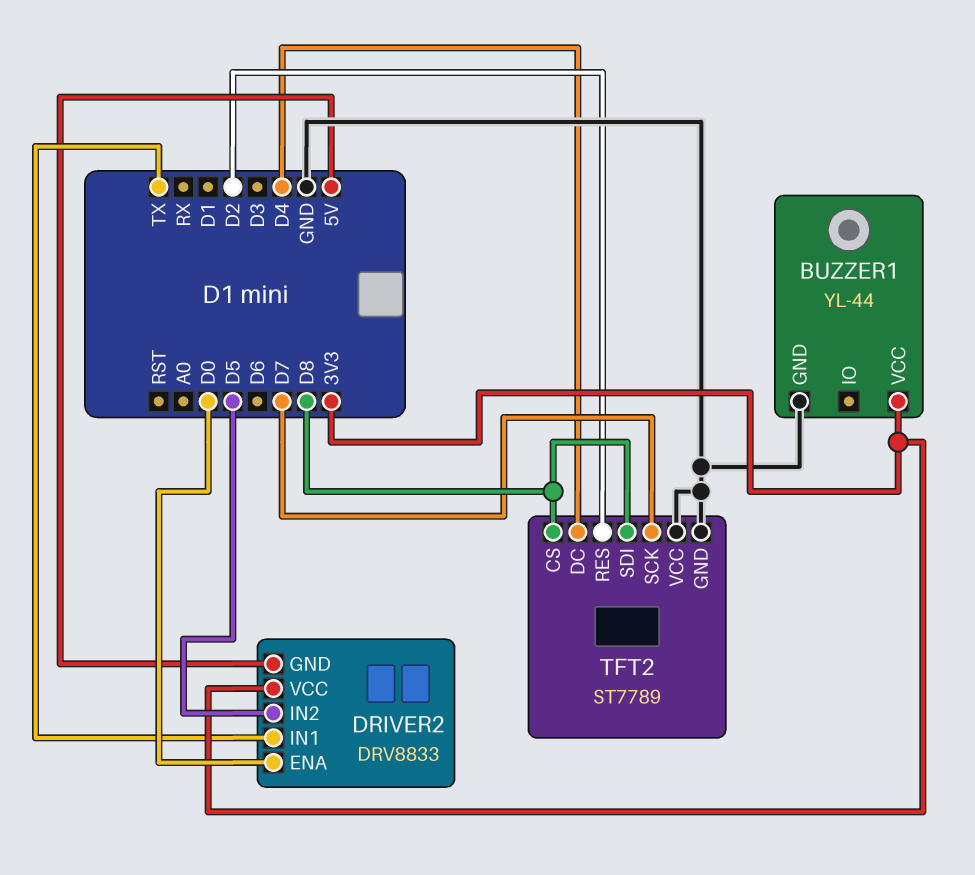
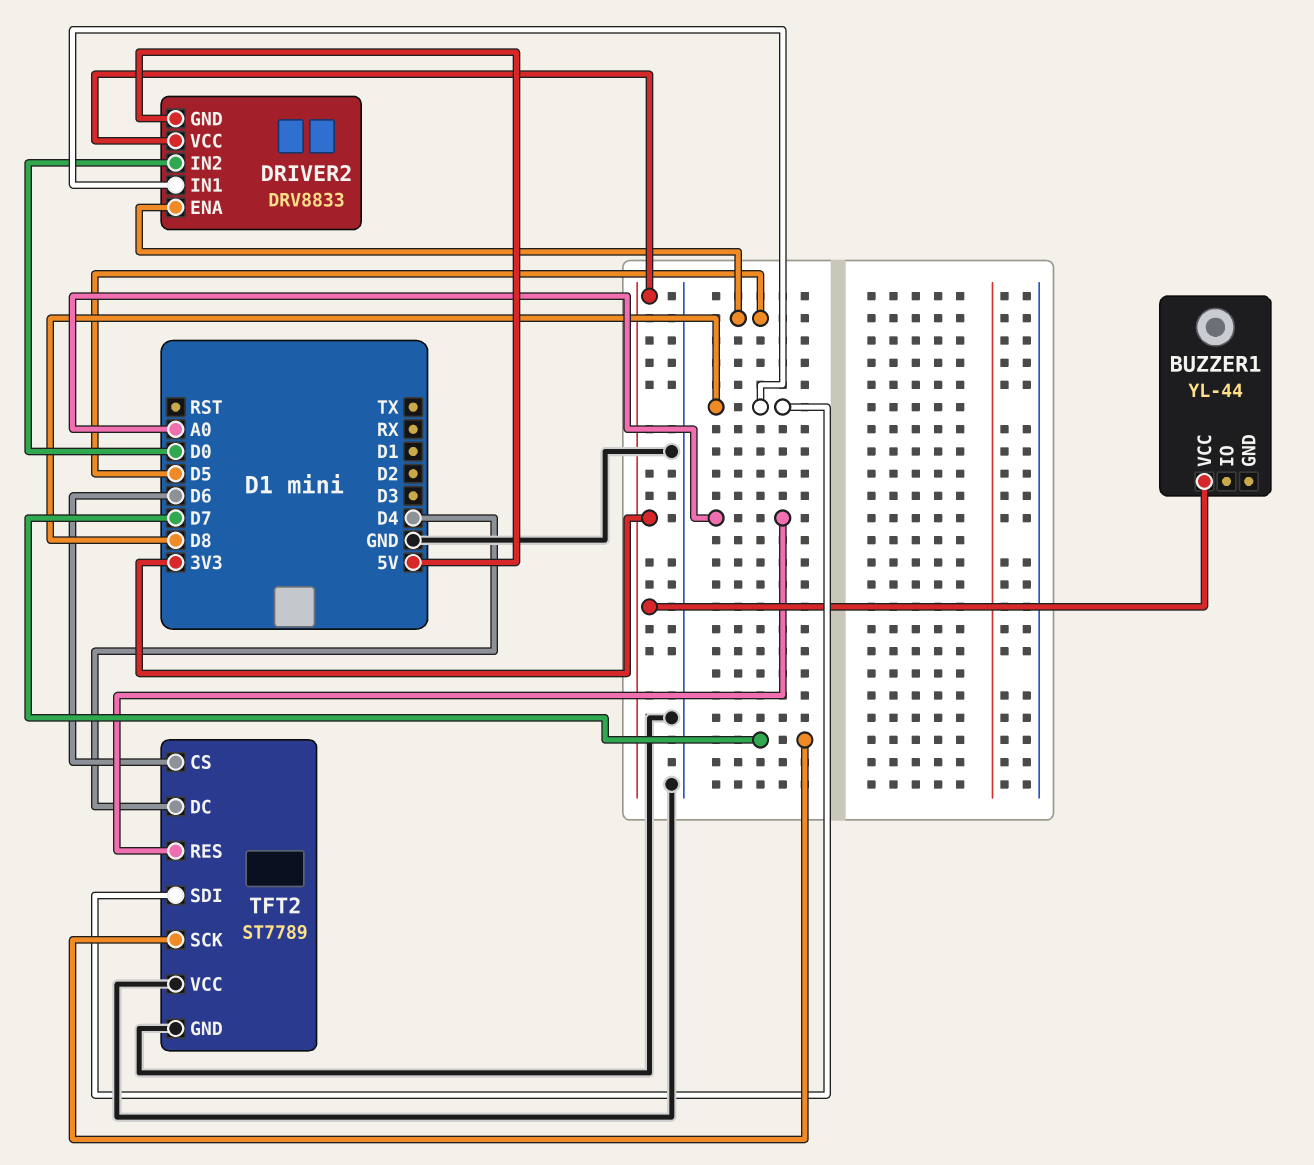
BUZZER1 pin GND: GND -> none
DRIVER2 pin ENA: D0 -> D5
DRIVER2 pin IN1: TX -> D8
DRIVER2 pin IN2: D5 -> D0
TFT2 pin CS: D8 -> D6
TFT2 pin RES: D2 -> A0

